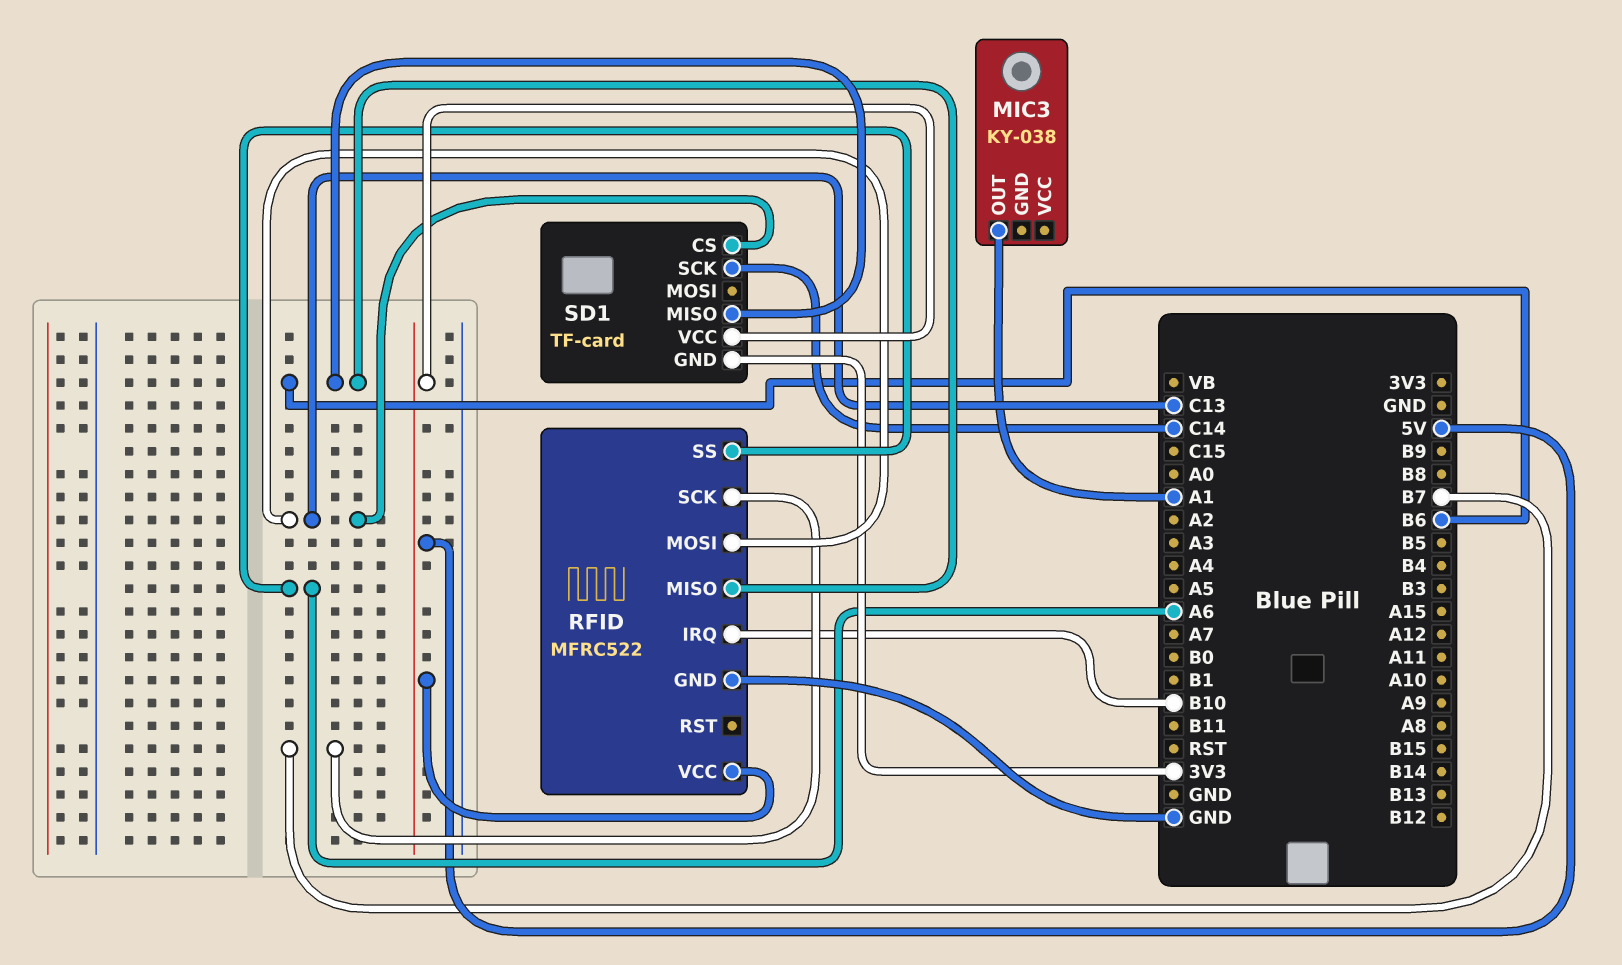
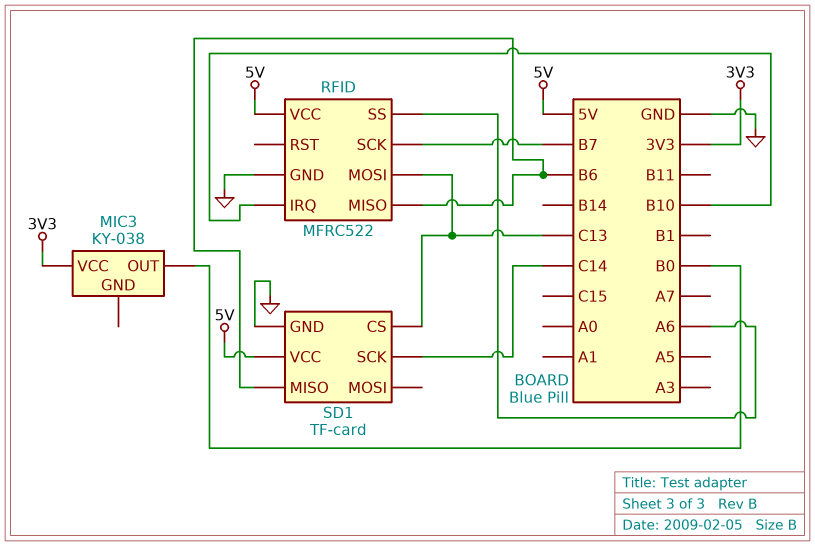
MIC3 pin OUT: A1 -> B0
MIC3 pin VCC: none -> 3V3
SD1 pin GND: 3V3 -> GND

